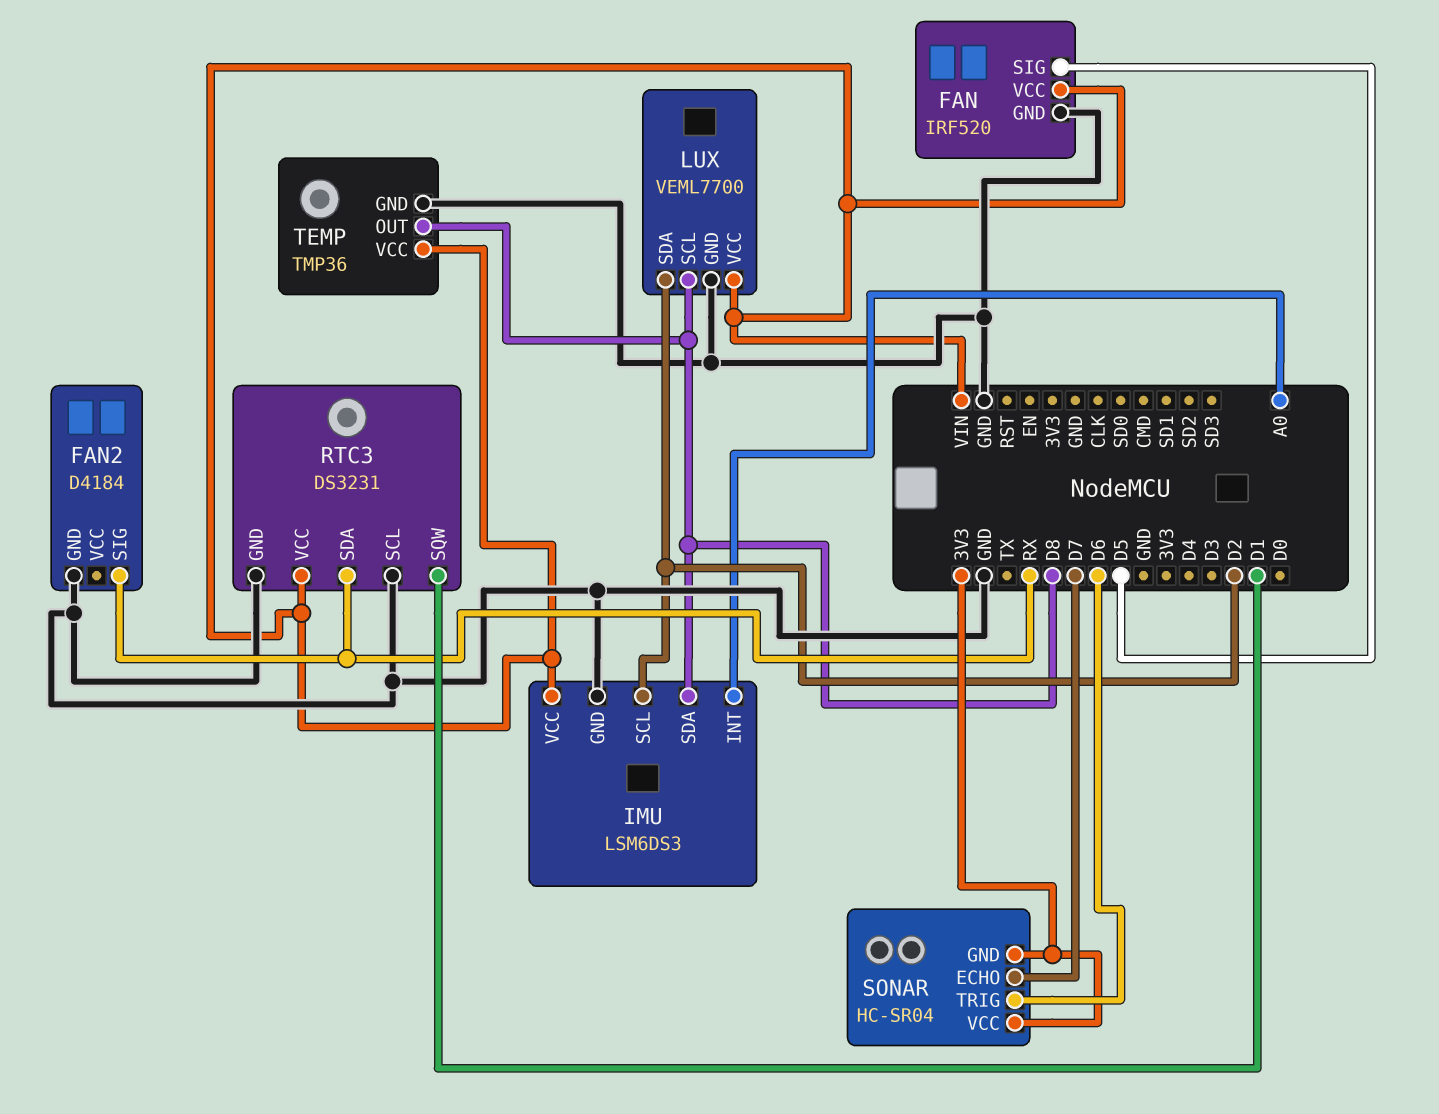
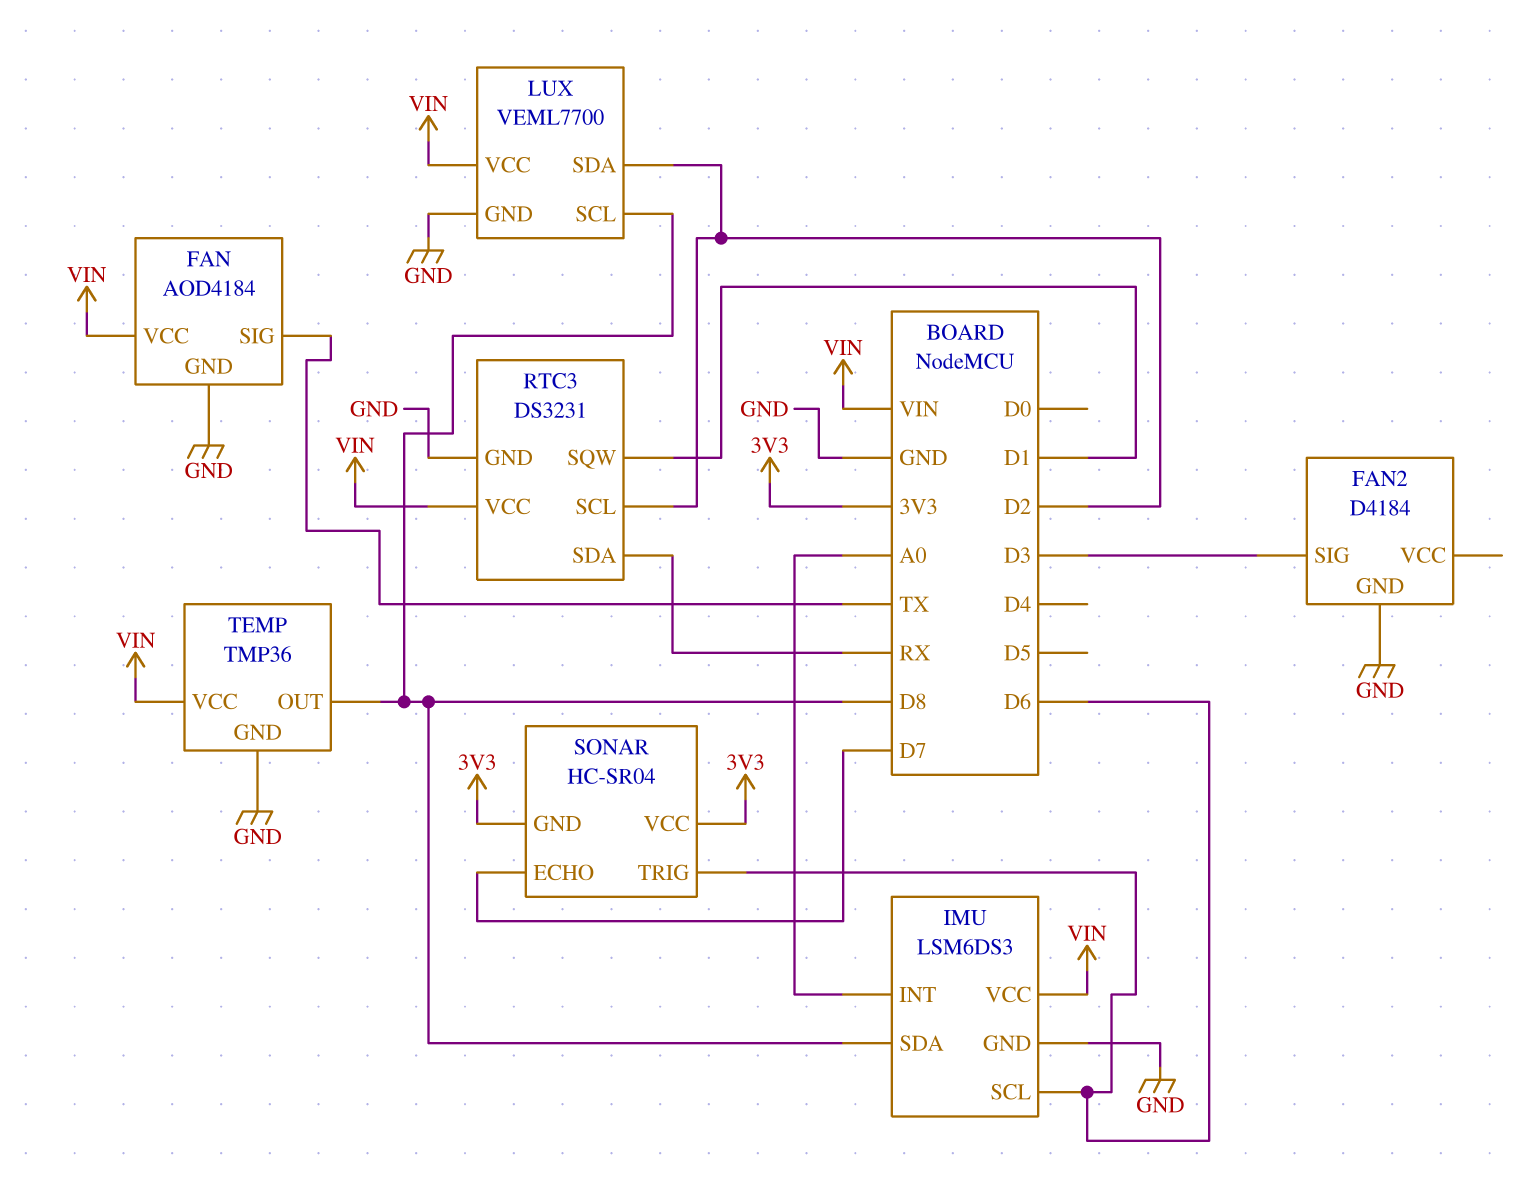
FAN: IRF520 -> AOD4184
FAN pin SIG: D5 -> TX
FAN2 pin SIG: RX -> D3
IMU pin SCL: D2 -> D6
RTC3 pin SCL: GND -> D2

